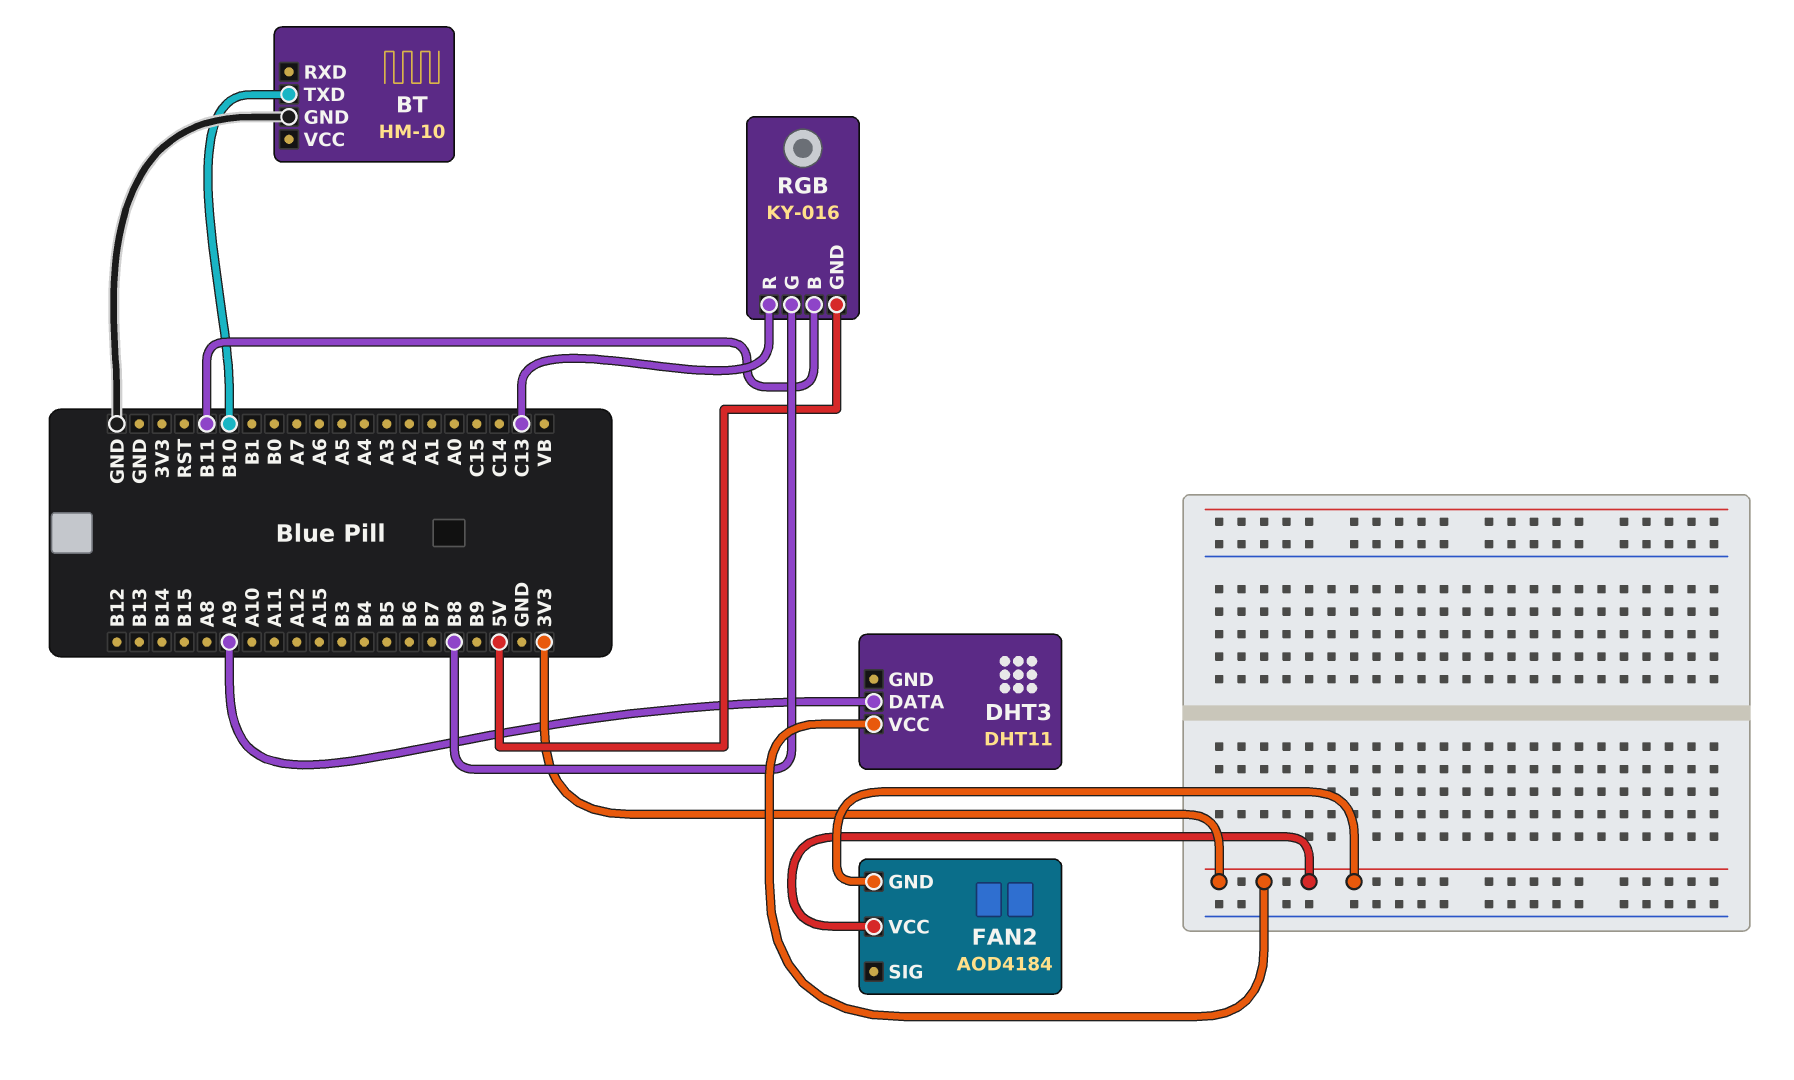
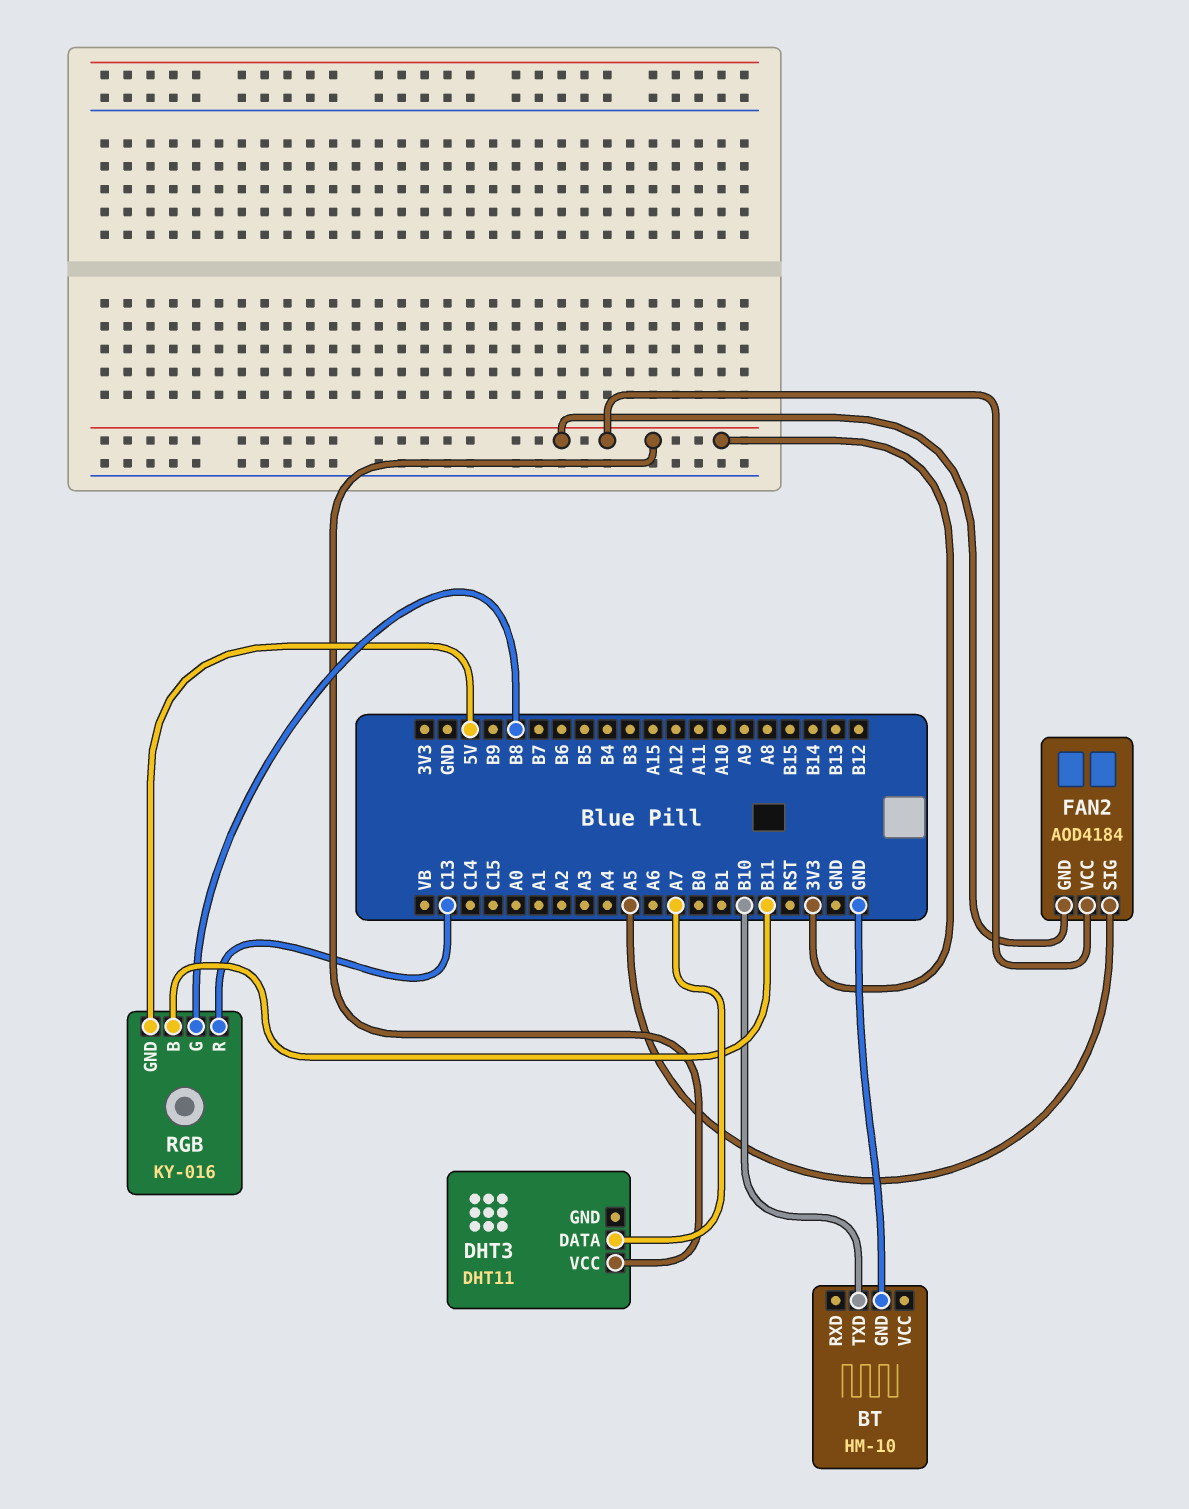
DHT3 pin DATA: A9 -> A7
FAN2 pin SIG: none -> A5

